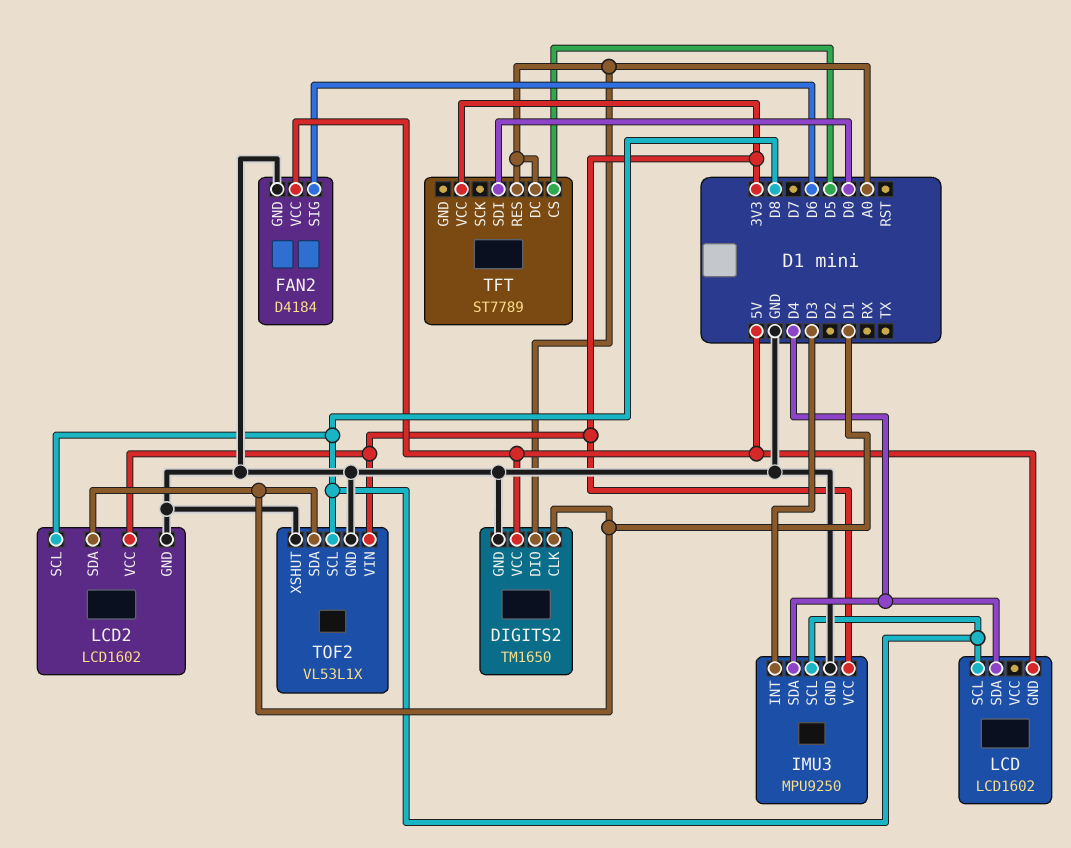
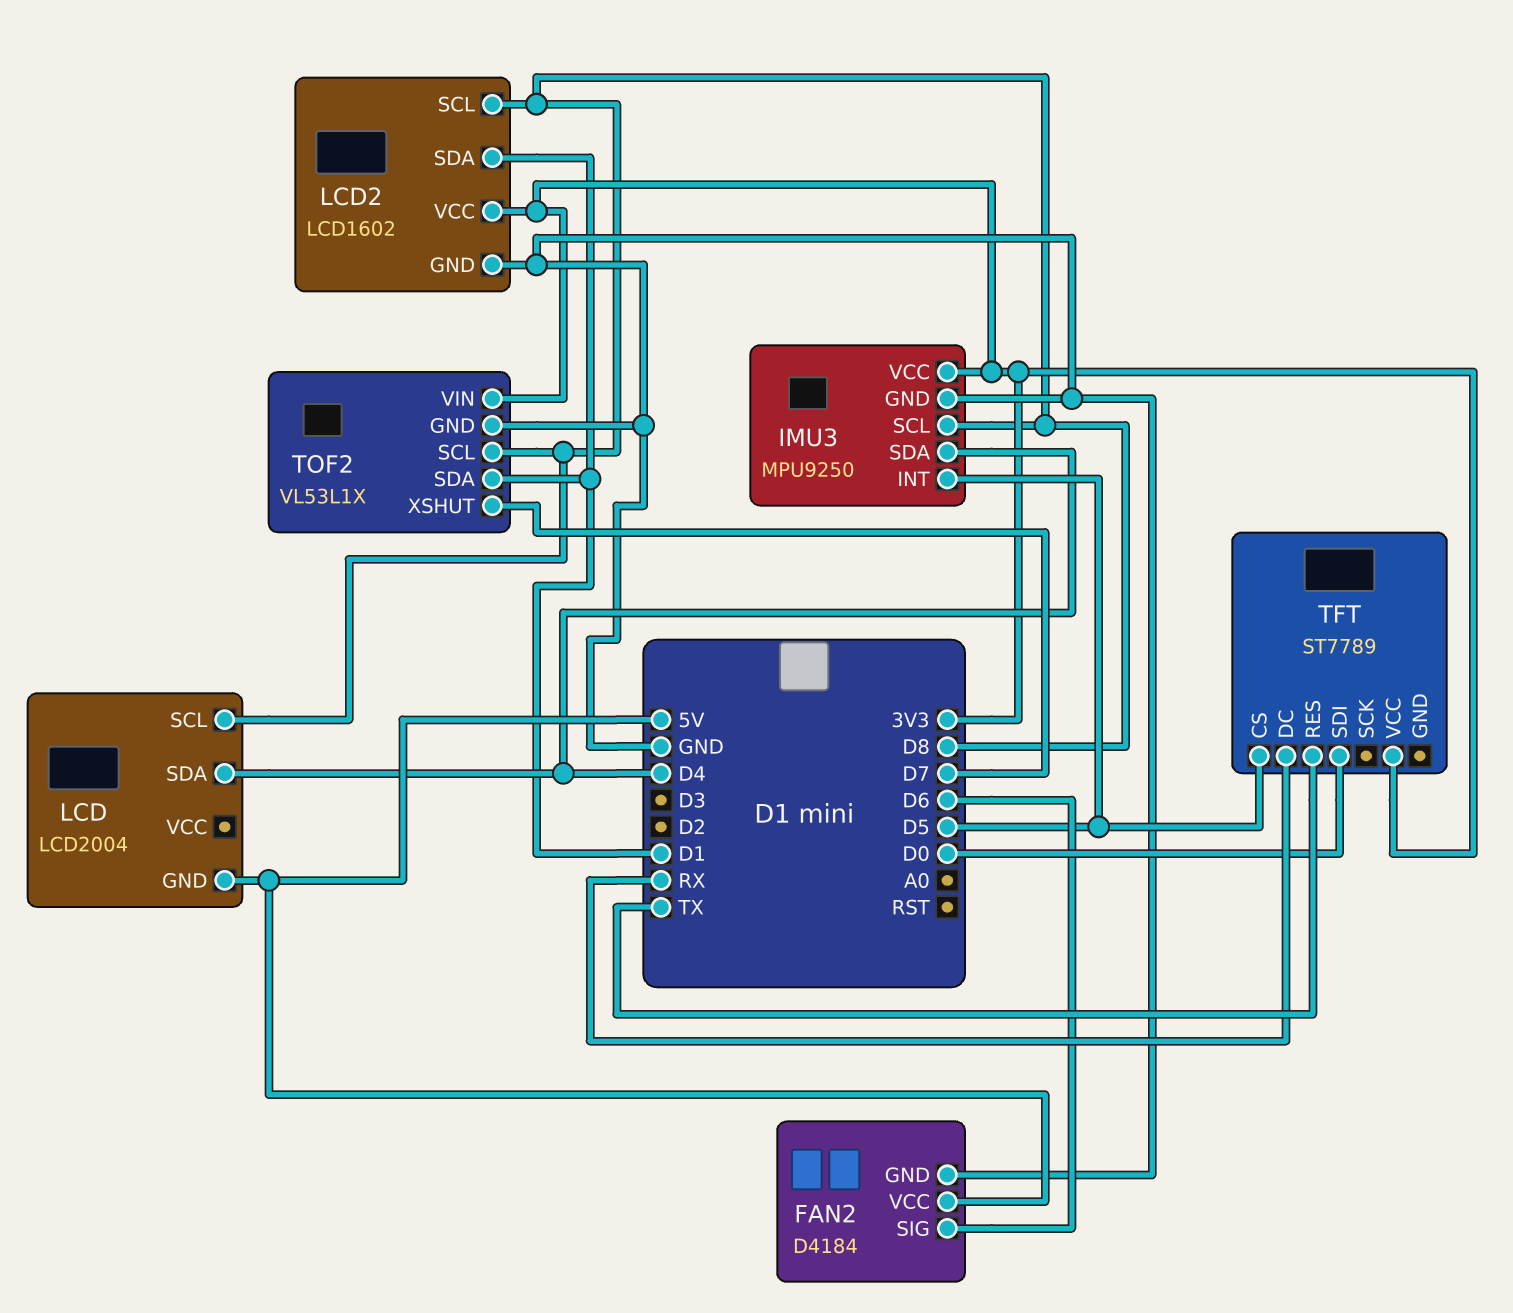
DIGITS2: TM1650 -> none
DIGITS2 pin CLK: D1 -> none
DIGITS2 pin DIO: A0 -> none
DIGITS2 pin GND: GND -> none
DIGITS2 pin VCC: 5V -> none
IMU3 pin INT: D3 -> D5
LCD: LCD1602 -> LCD2004
TFT pin DC: A0 -> RX
TFT pin RES: A0 -> TX
TOF2 pin XSHUT: GND -> D7

